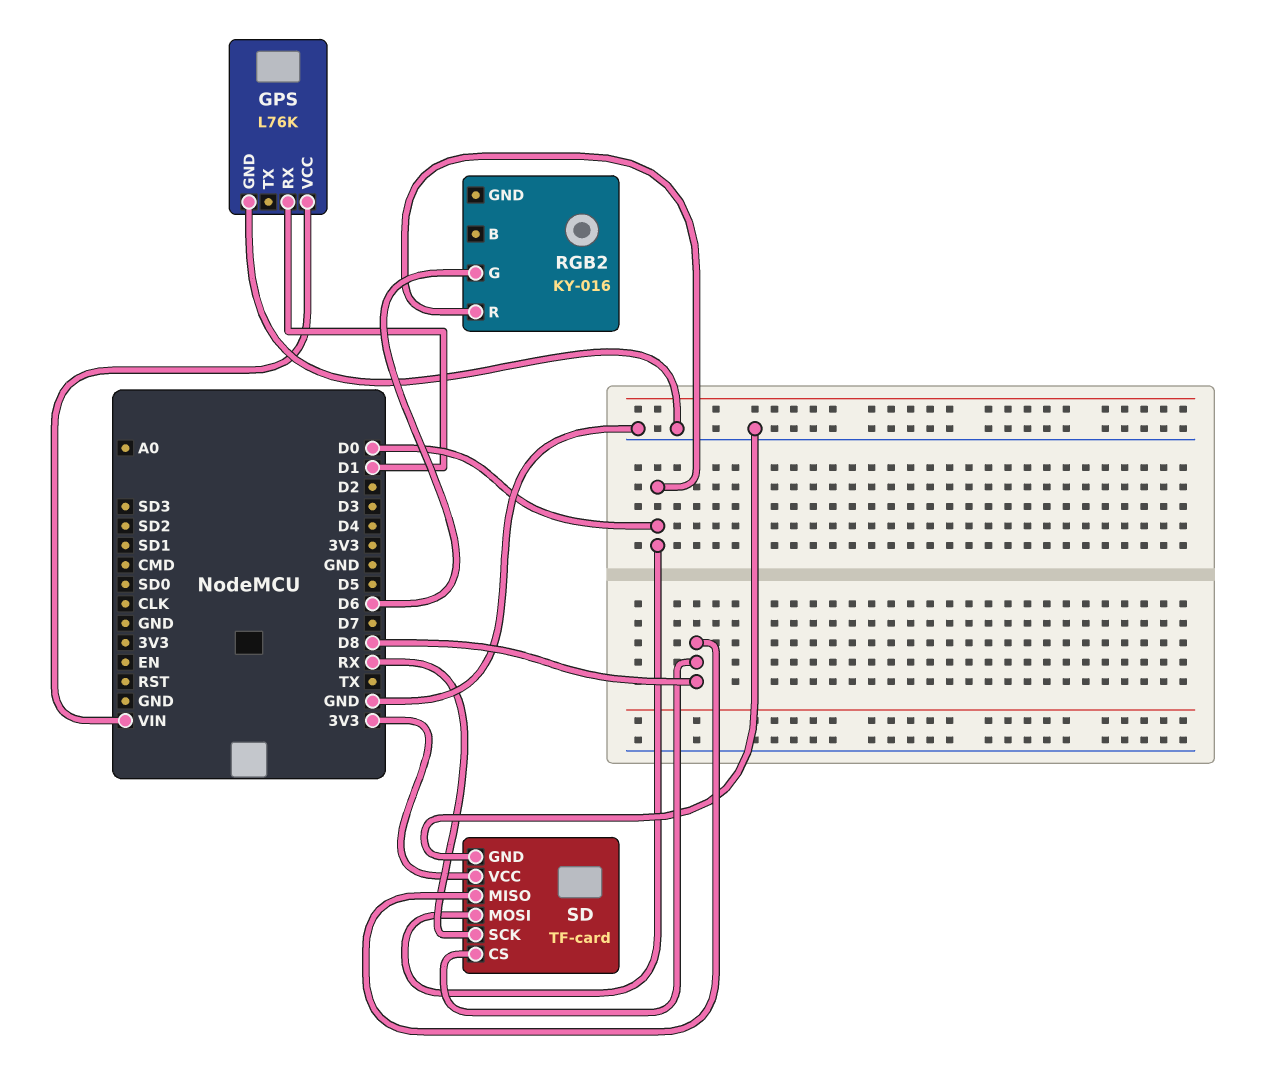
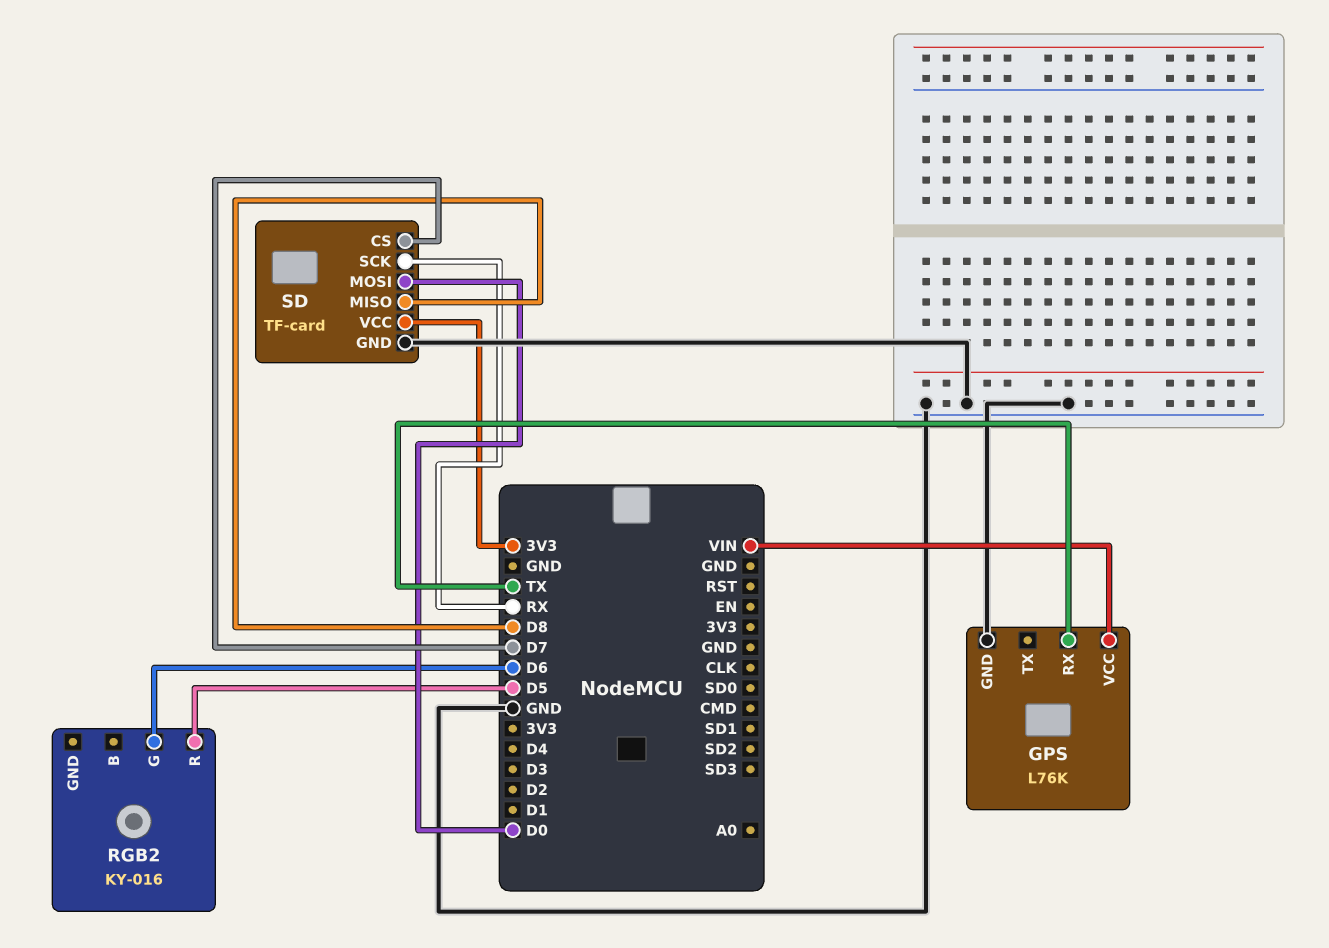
GPS pin RX: D1 -> TX
RGB2 pin R: D0 -> D5
SD pin CS: D8 -> D7

